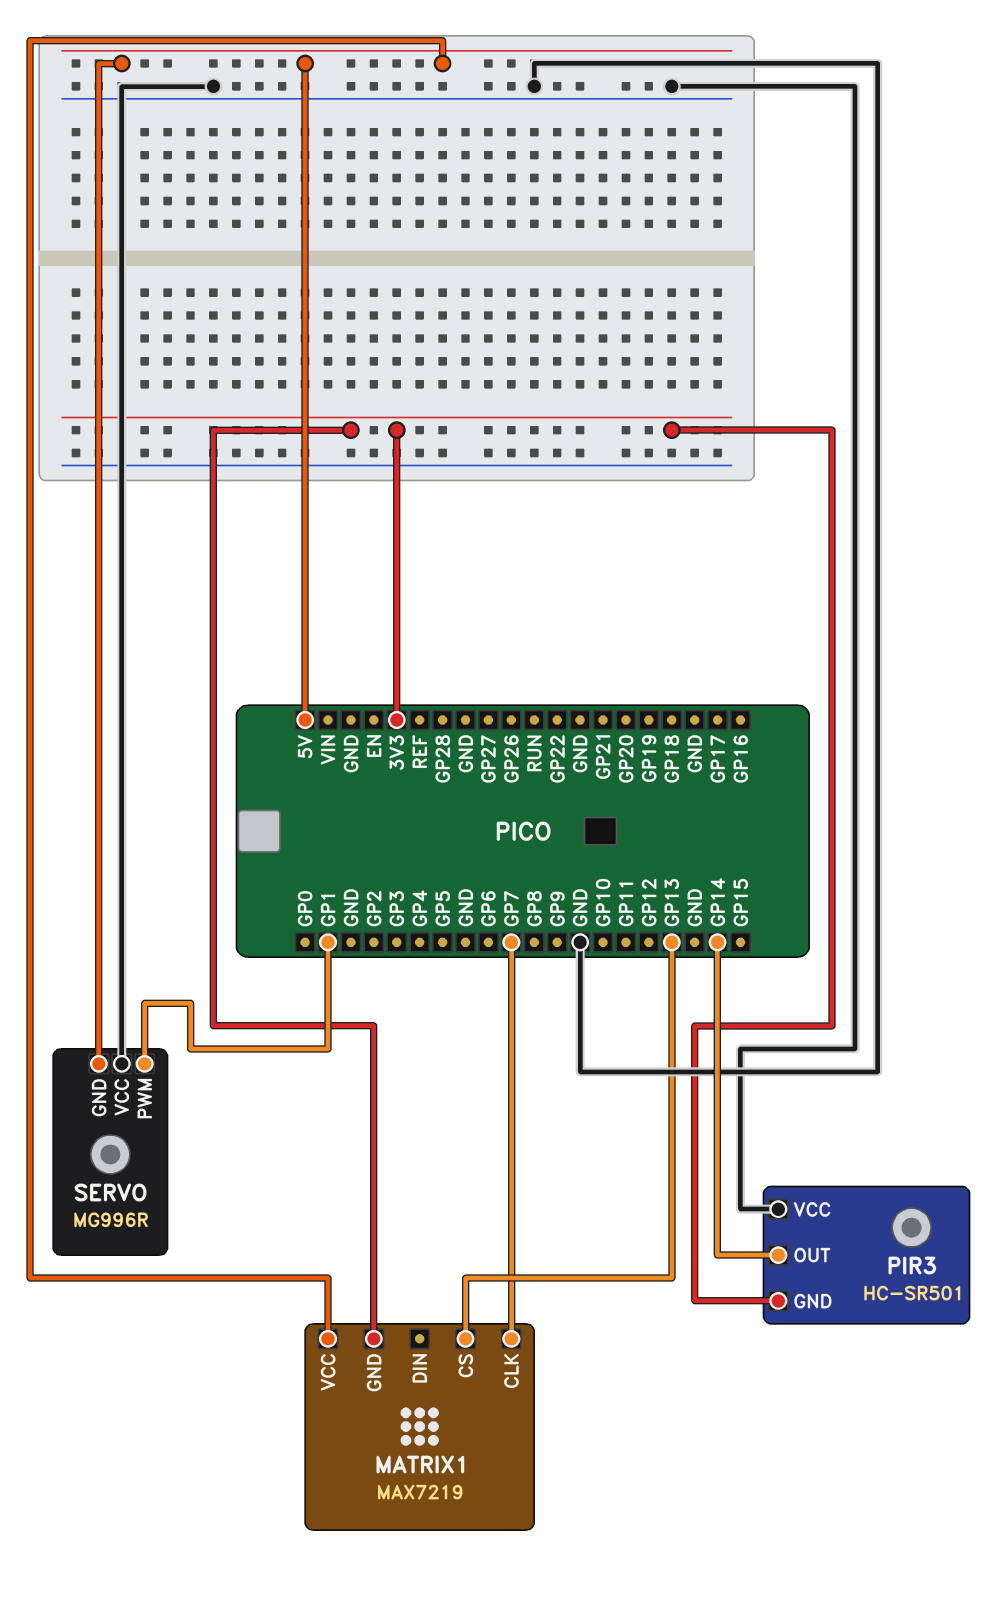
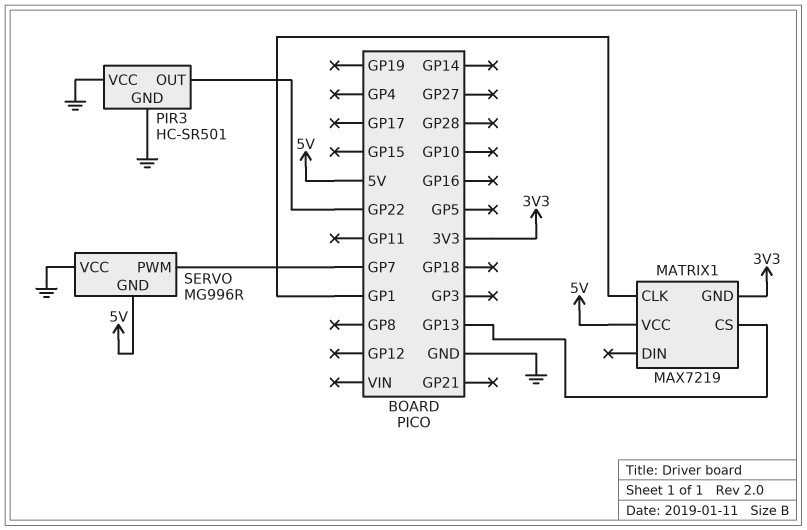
MATRIX1 pin CLK: GP7 -> GP1
PIR3 pin GND: 3V3 -> GND
PIR3 pin OUT: GP14 -> GP22
SERVO pin PWM: GP1 -> GP7

